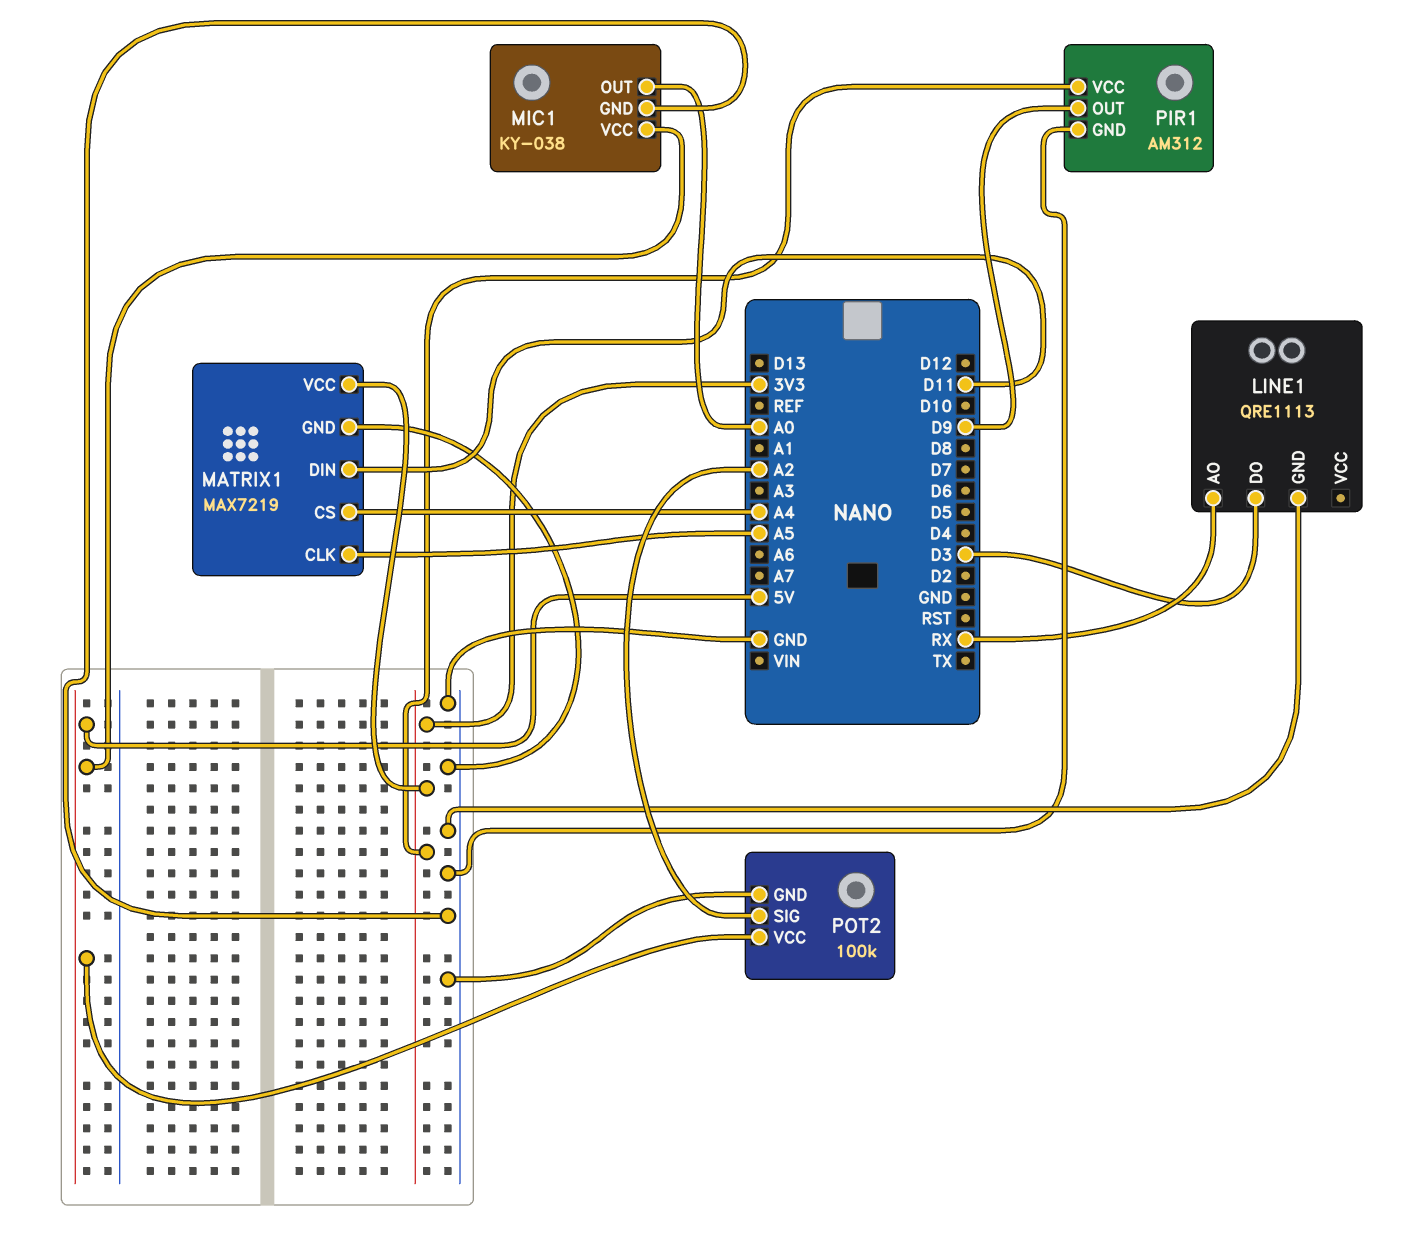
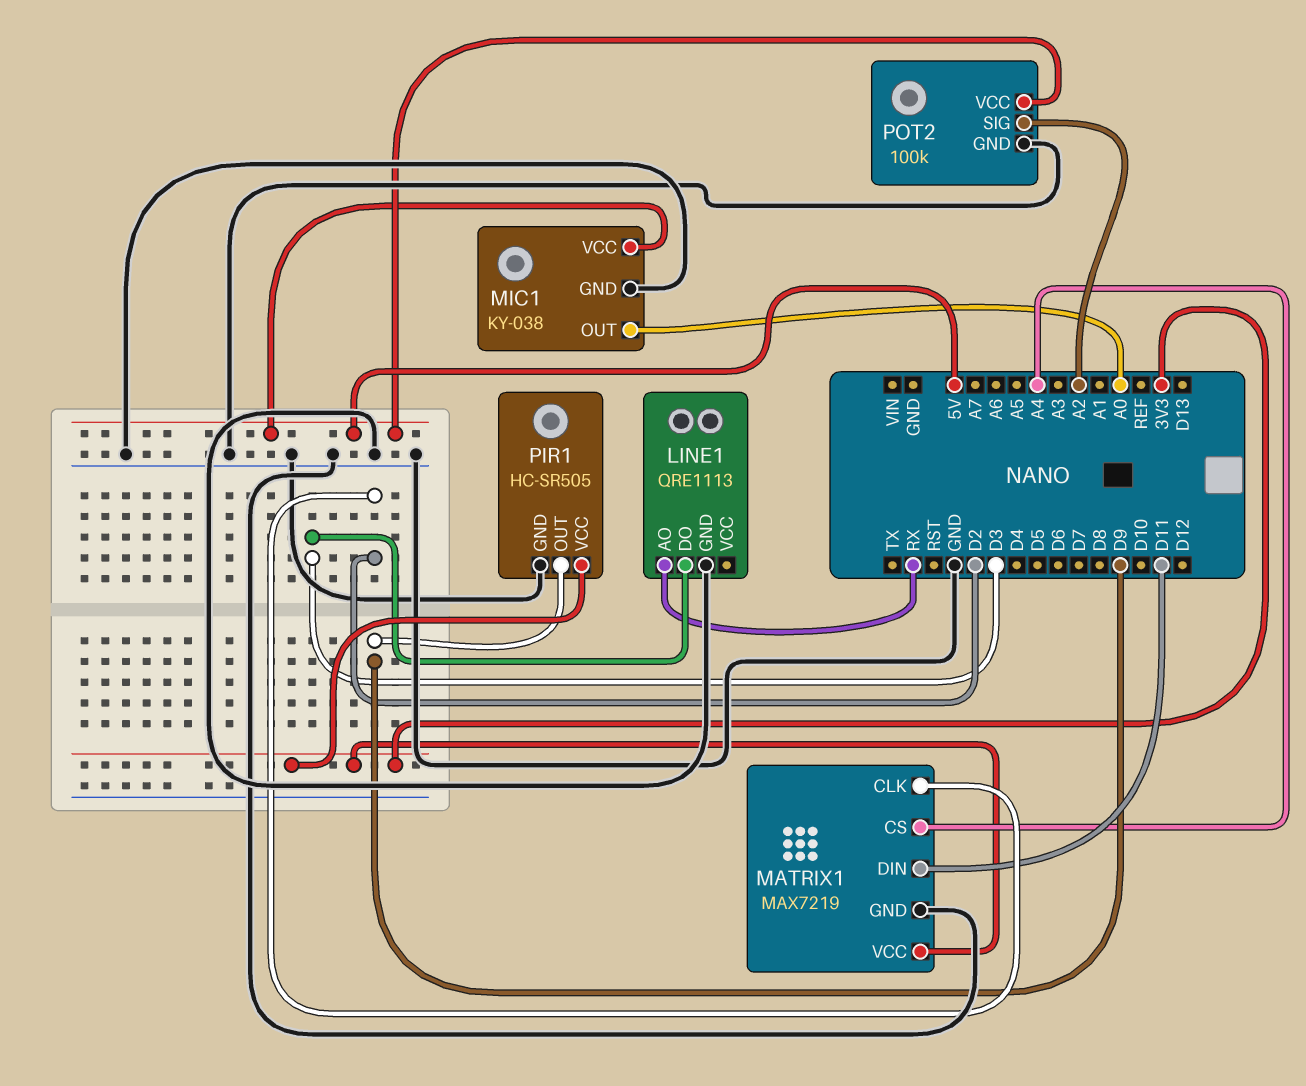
MATRIX1 pin CLK: A5 -> D2
PIR1: AM312 -> HC-SR505

